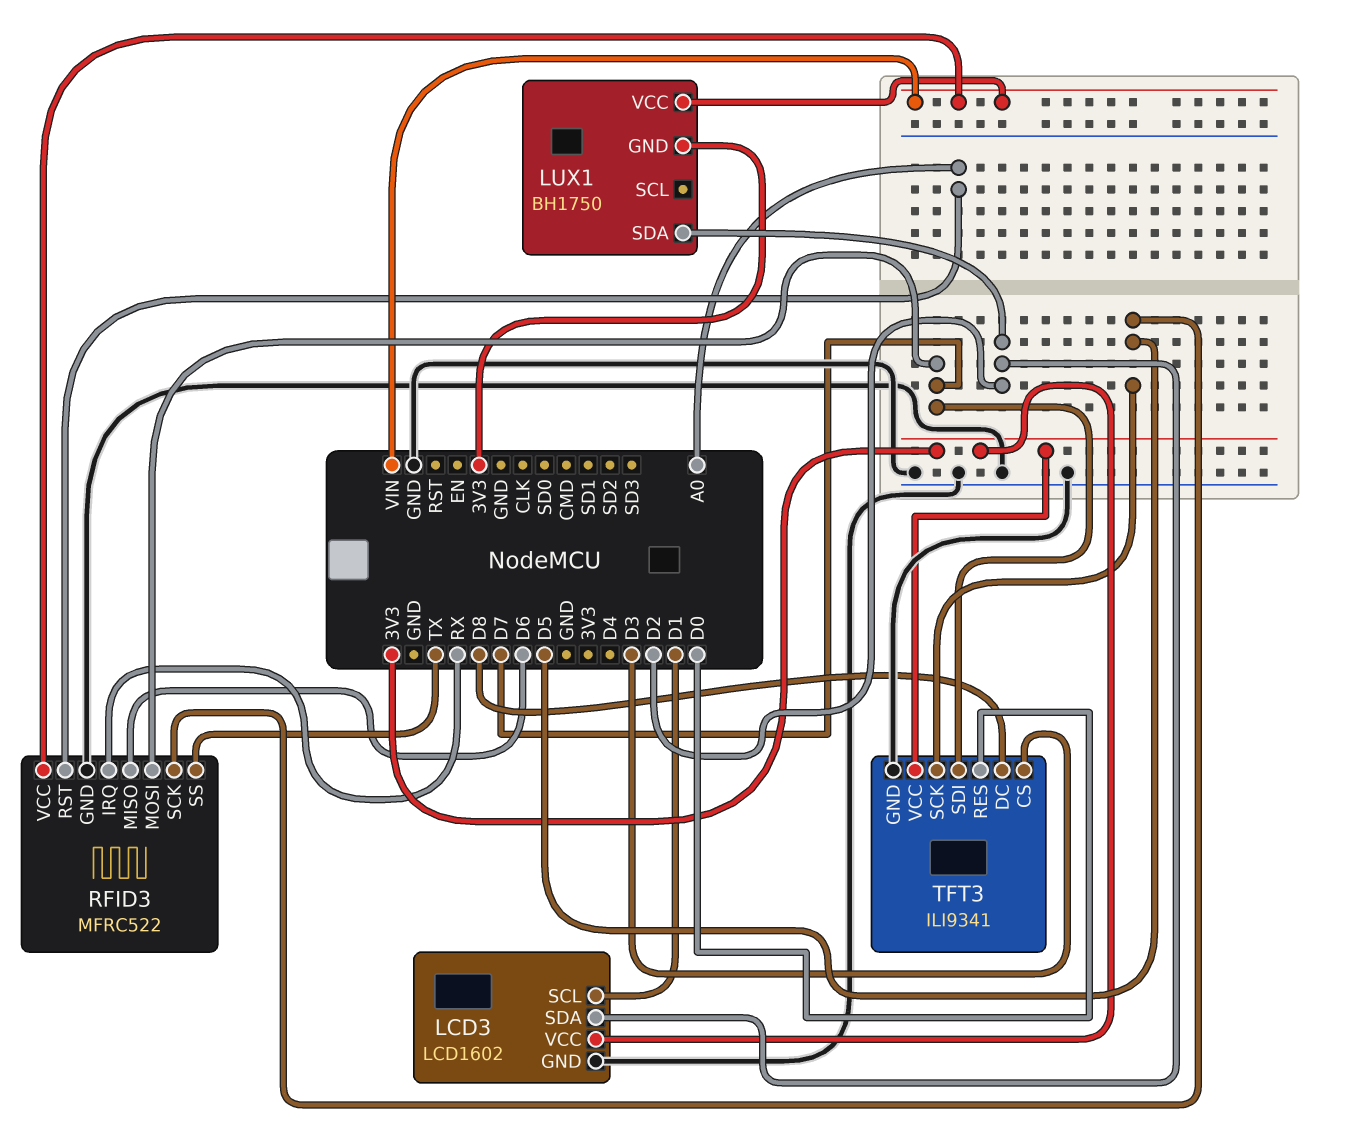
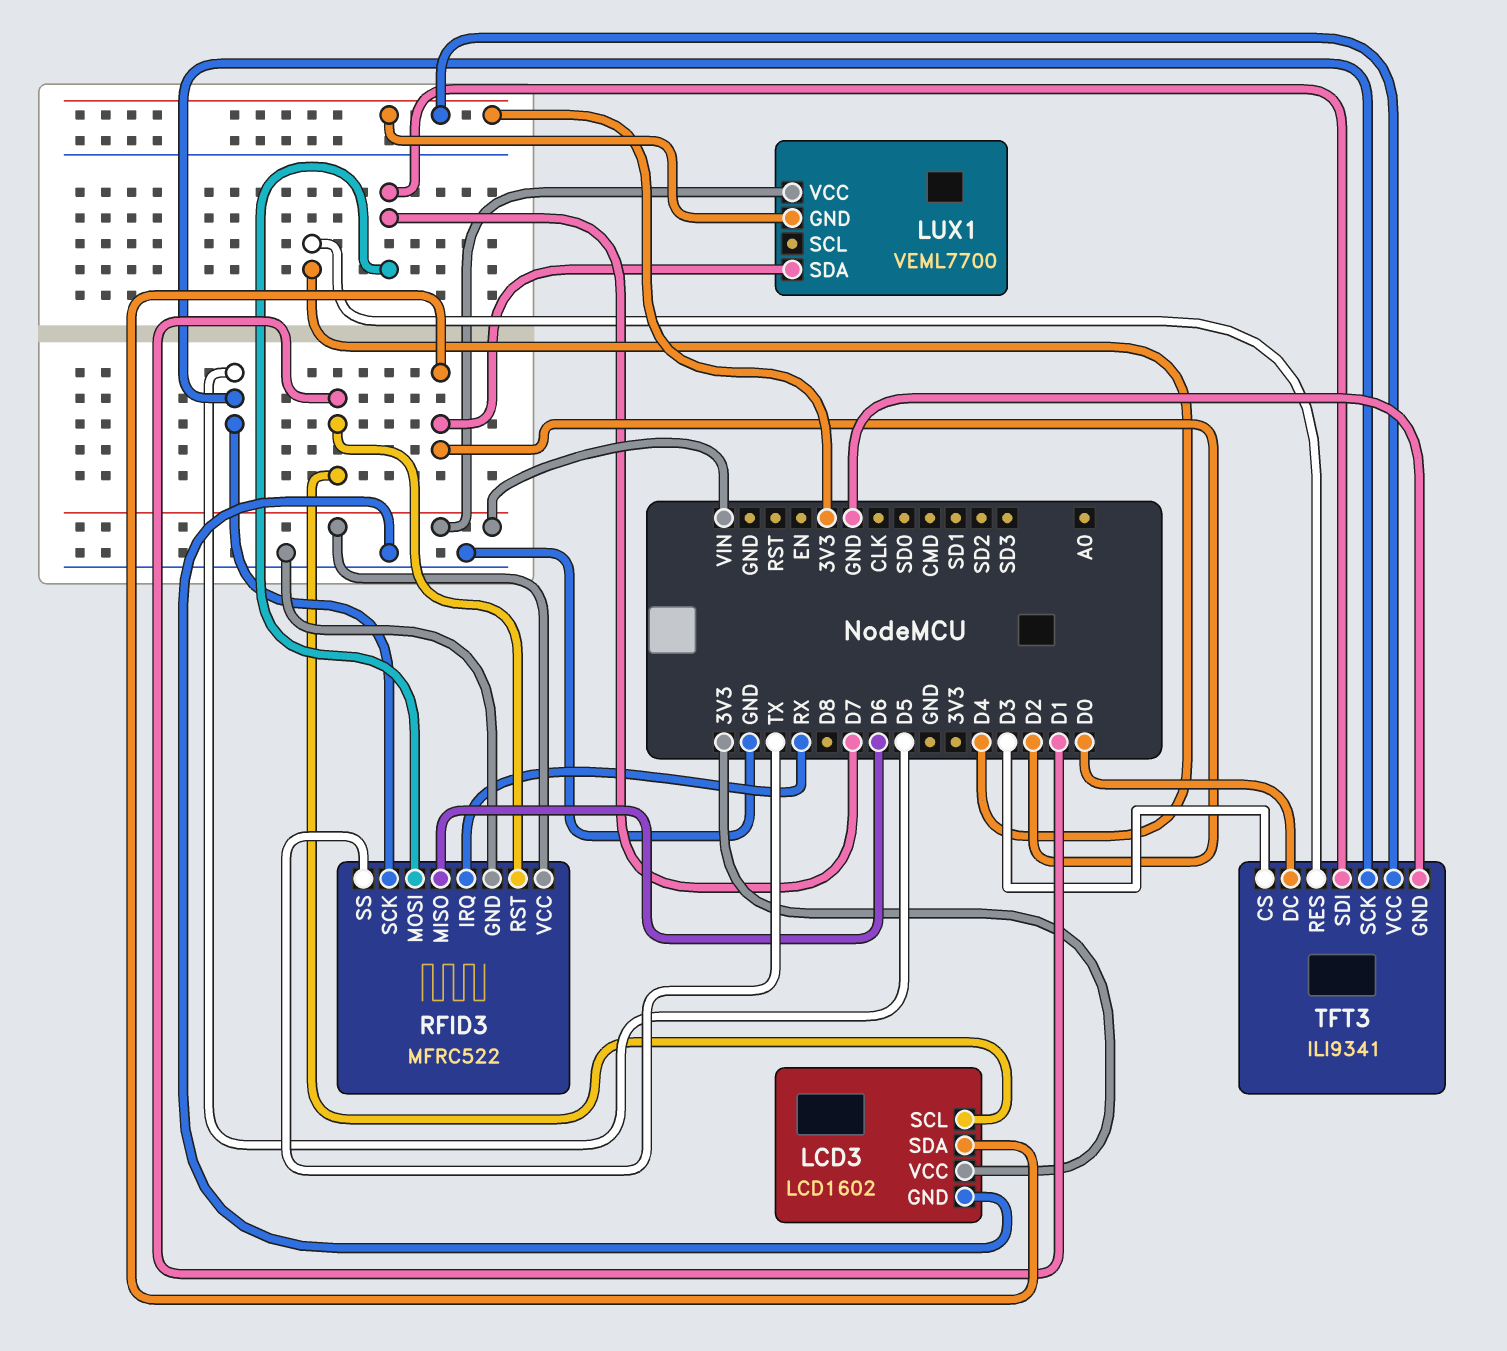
LUX1: BH1750 -> VEML7700
RFID3 pin RST: A0 -> D1
TFT3 pin DC: D8 -> D0
TFT3 pin RES: D0 -> D4

